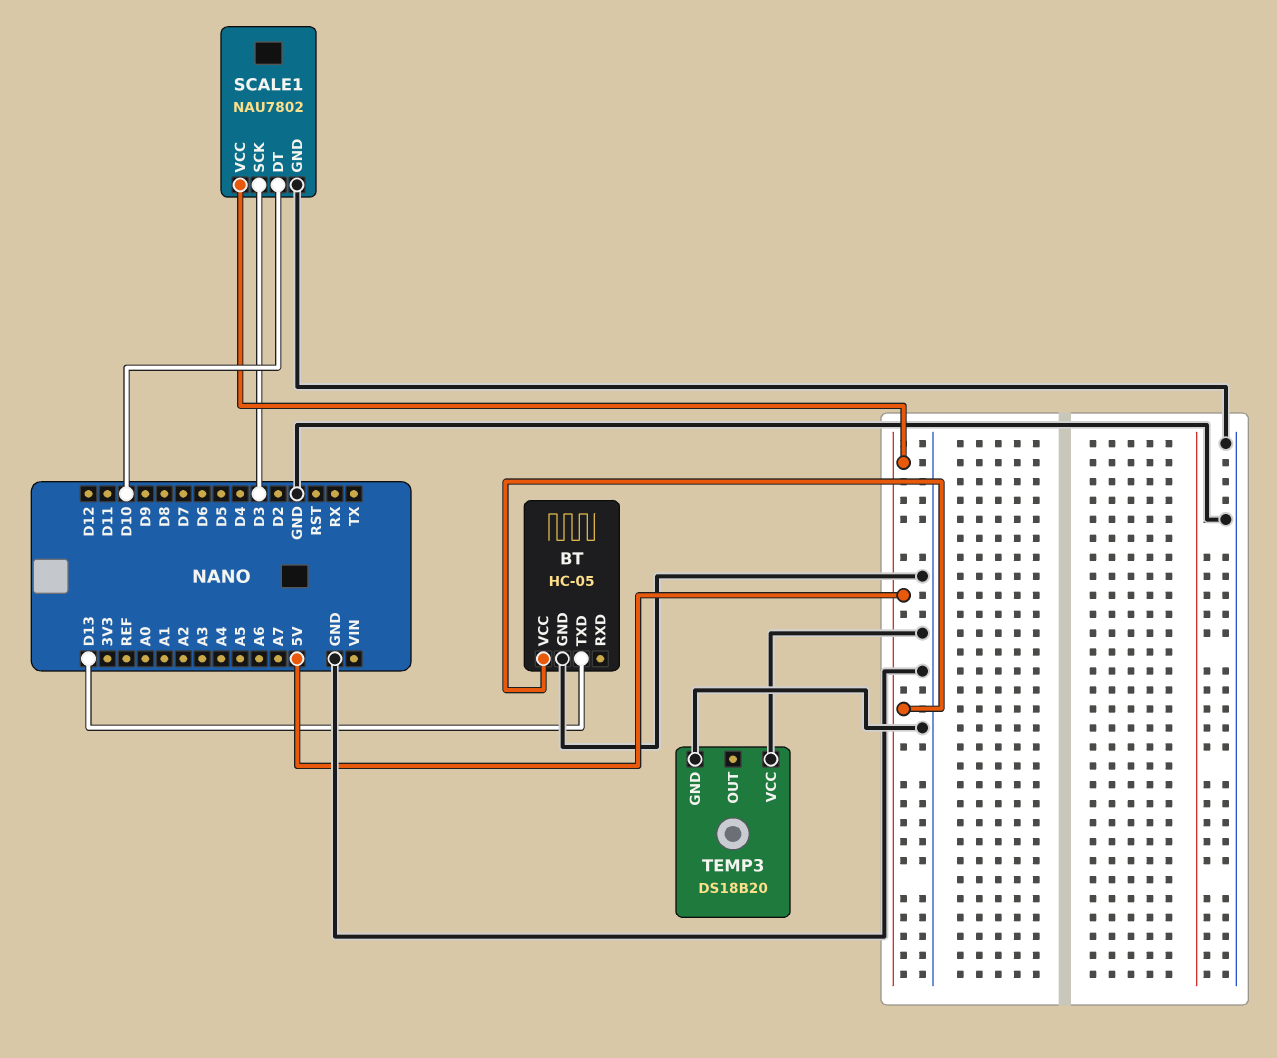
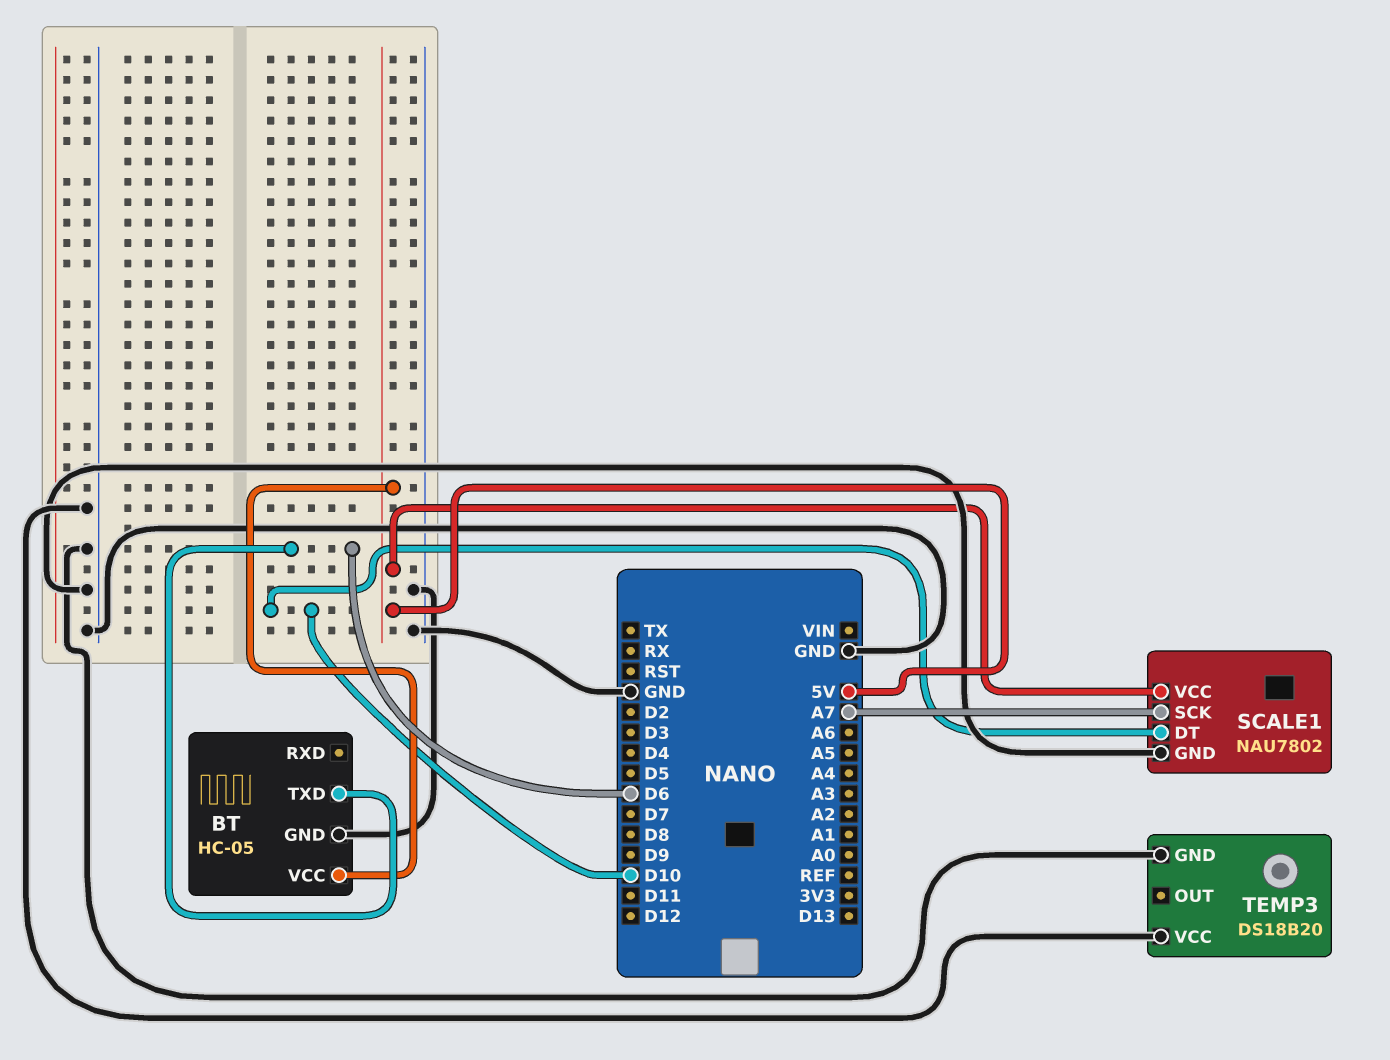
BT pin TXD: D13 -> D6
SCALE1 pin SCK: D3 -> A7

